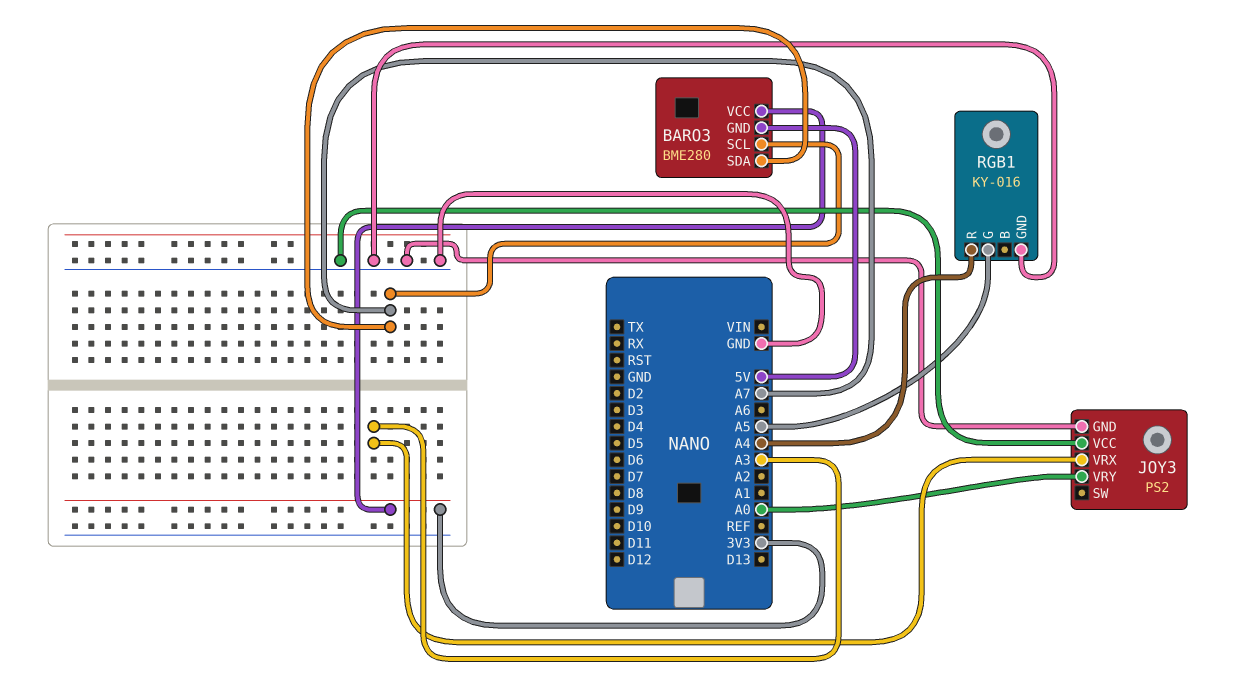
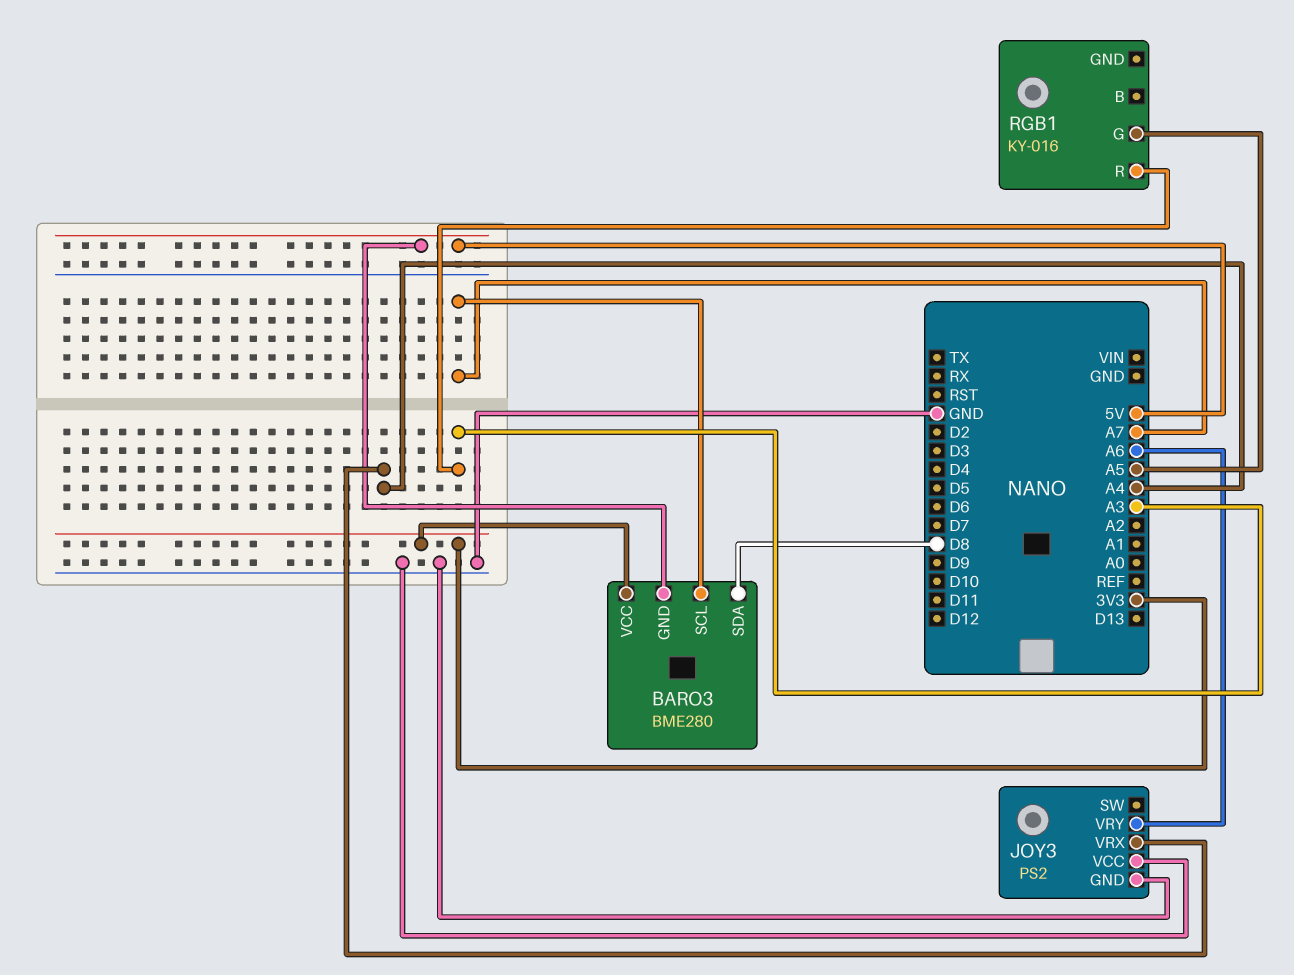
BARO3 pin SDA: A7 -> D8
JOY3 pin VRX: A3 -> A4
JOY3 pin VRY: A0 -> A6
RGB1 pin GND: GND -> none
RGB1 pin R: A4 -> A3

